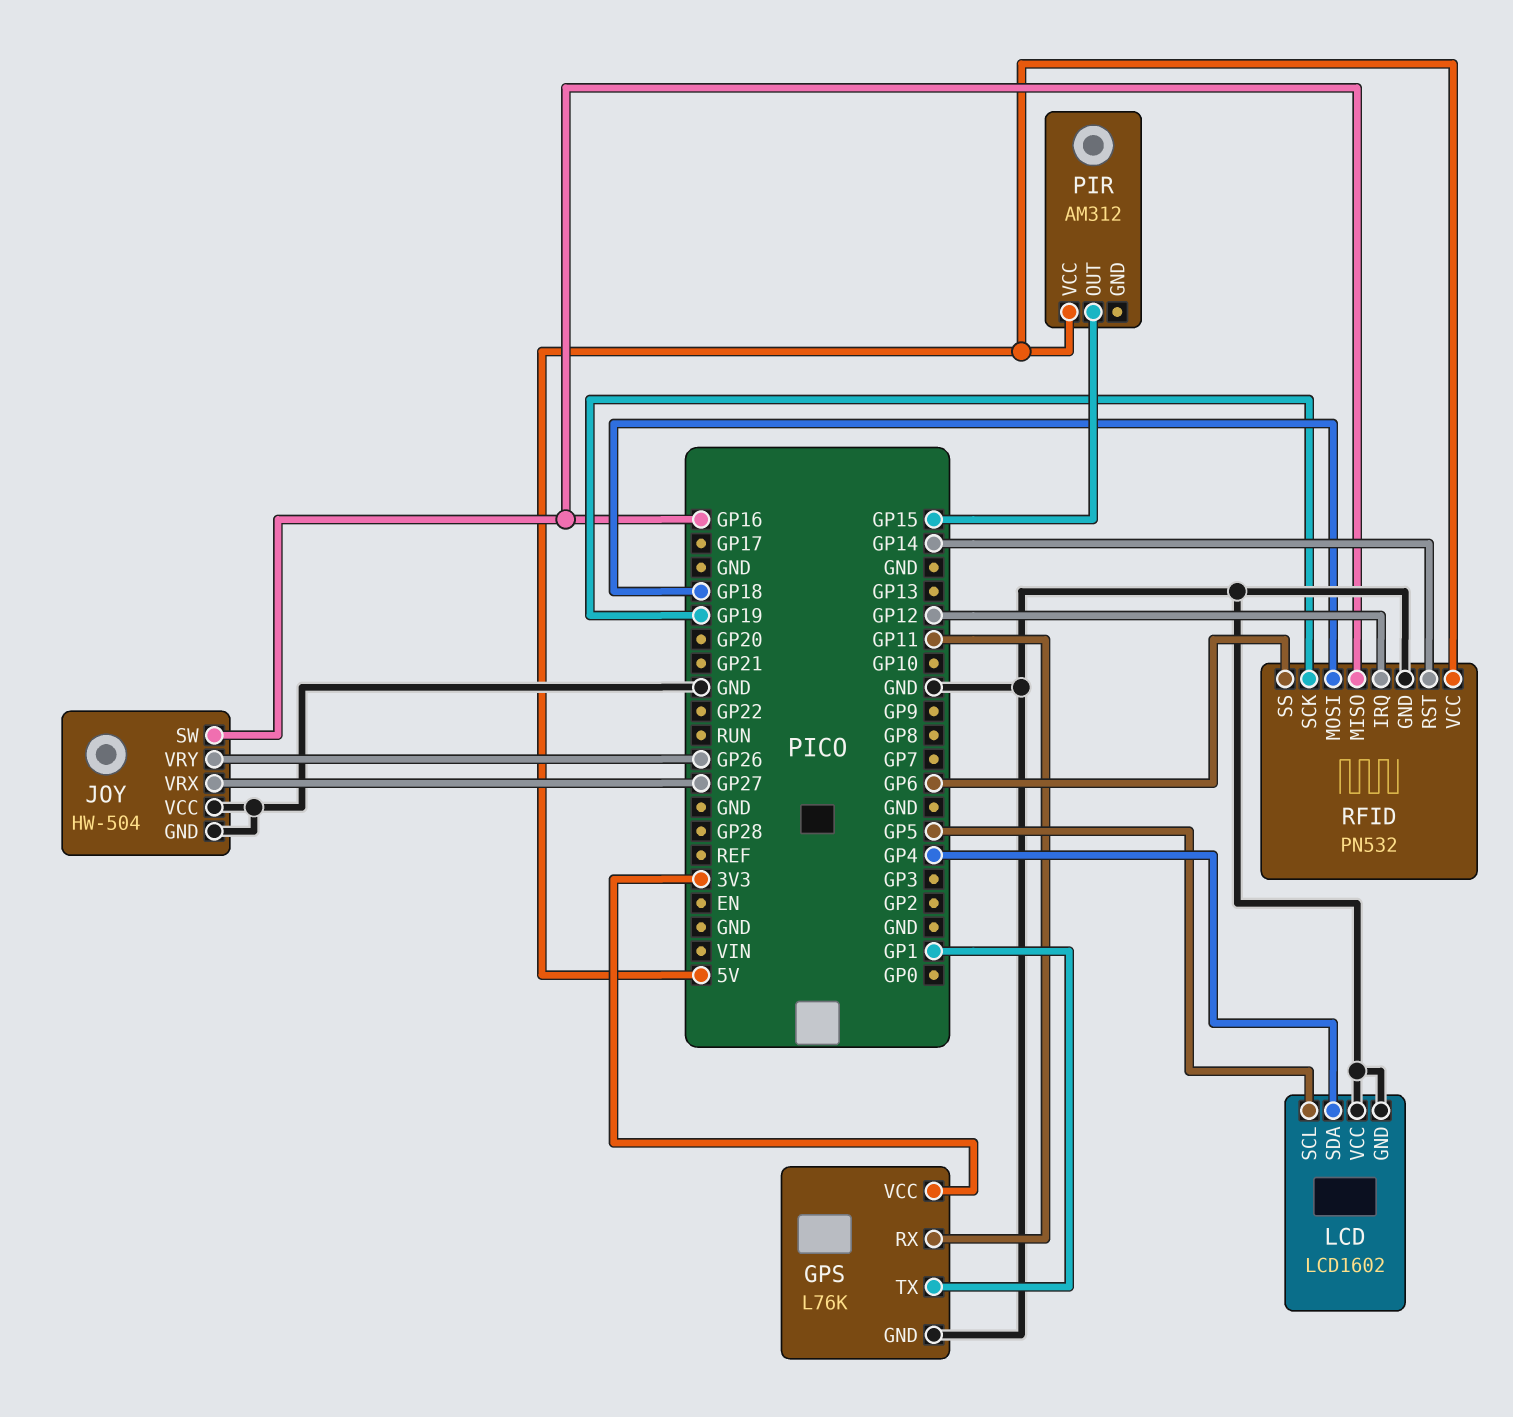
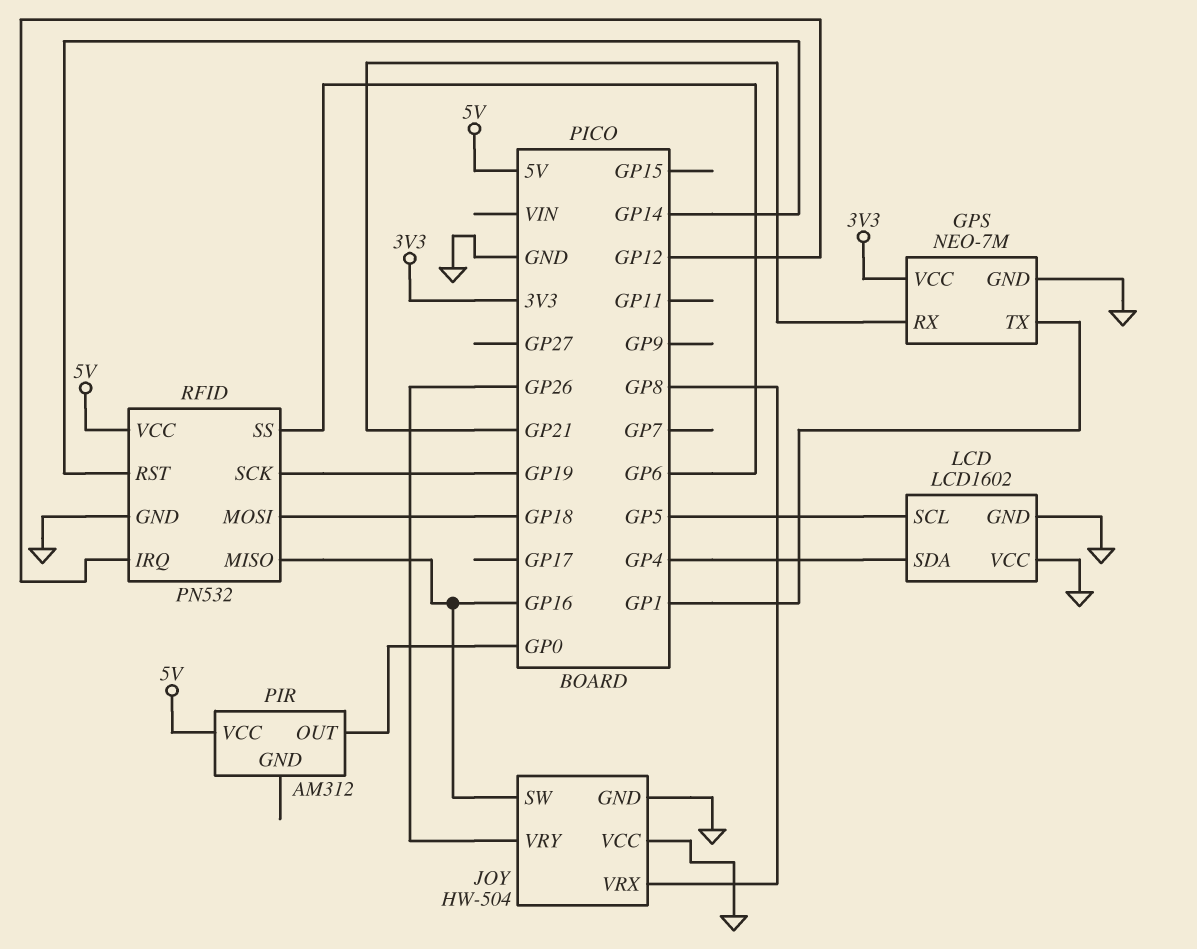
GPS: L76K -> NEO-7M
GPS pin RX: GP11 -> GP21
JOY pin VRX: GP27 -> GP8
PIR pin OUT: GP15 -> GP0

